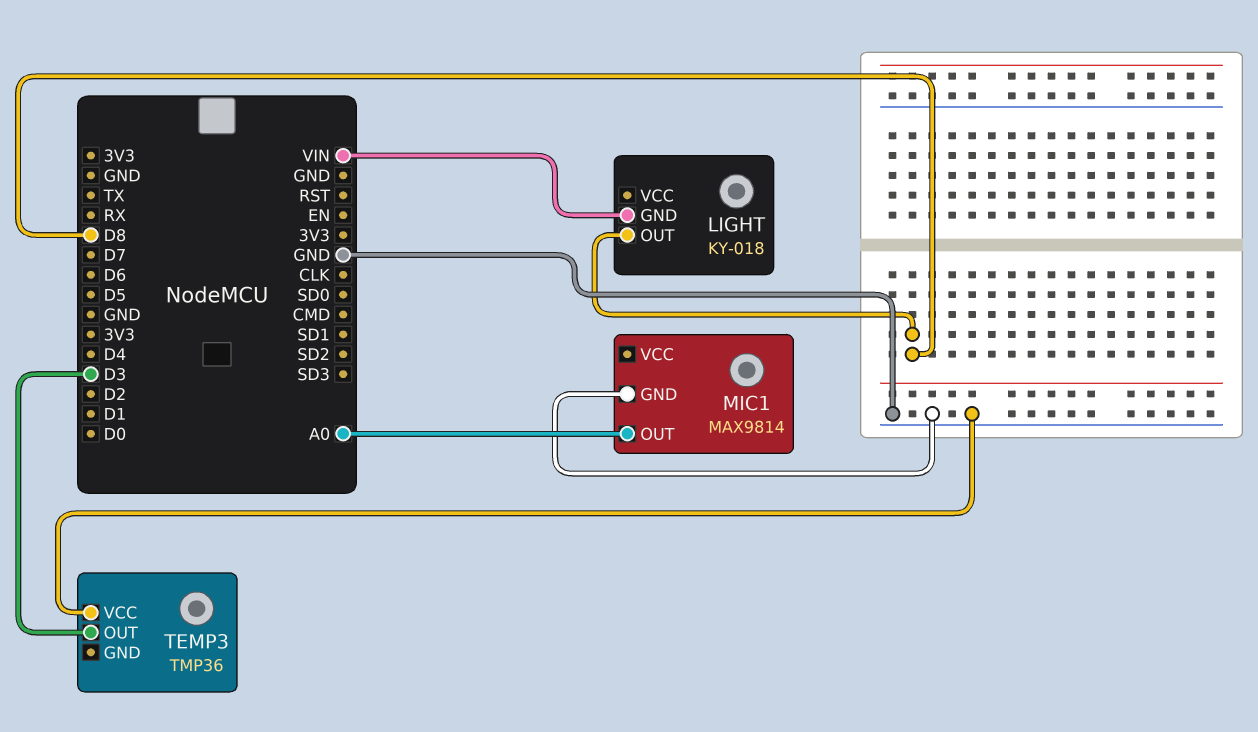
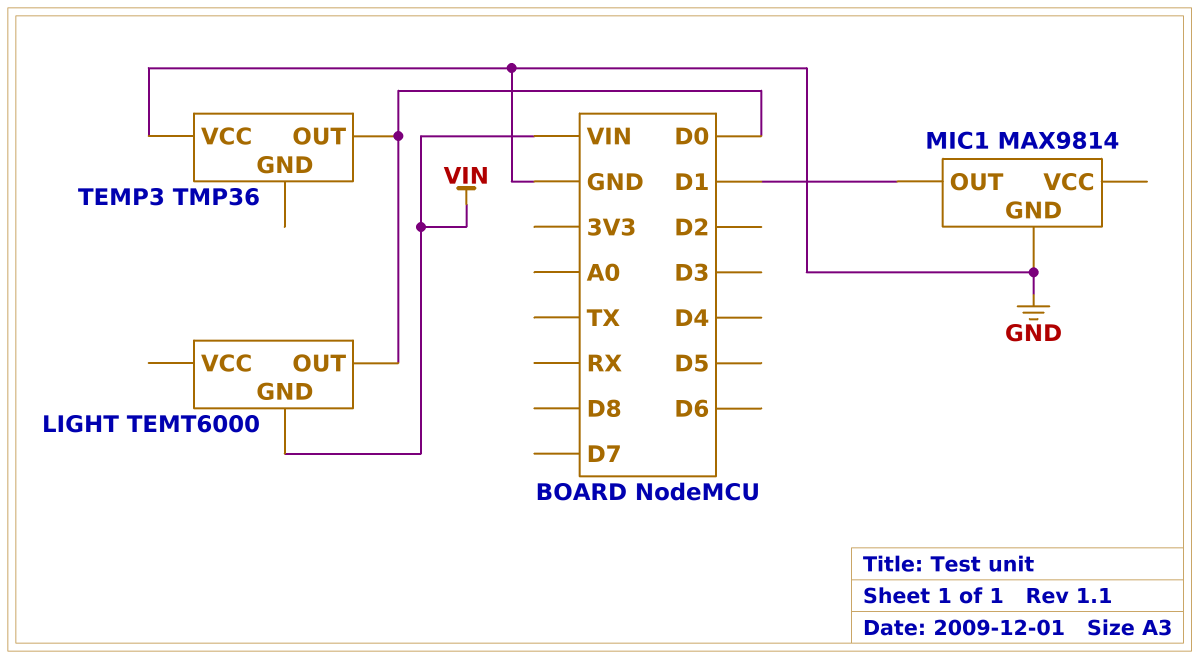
LIGHT: KY-018 -> TEMT6000
LIGHT pin OUT: D8 -> D0
MIC1 pin OUT: A0 -> D1
TEMP3 pin OUT: D3 -> D0

